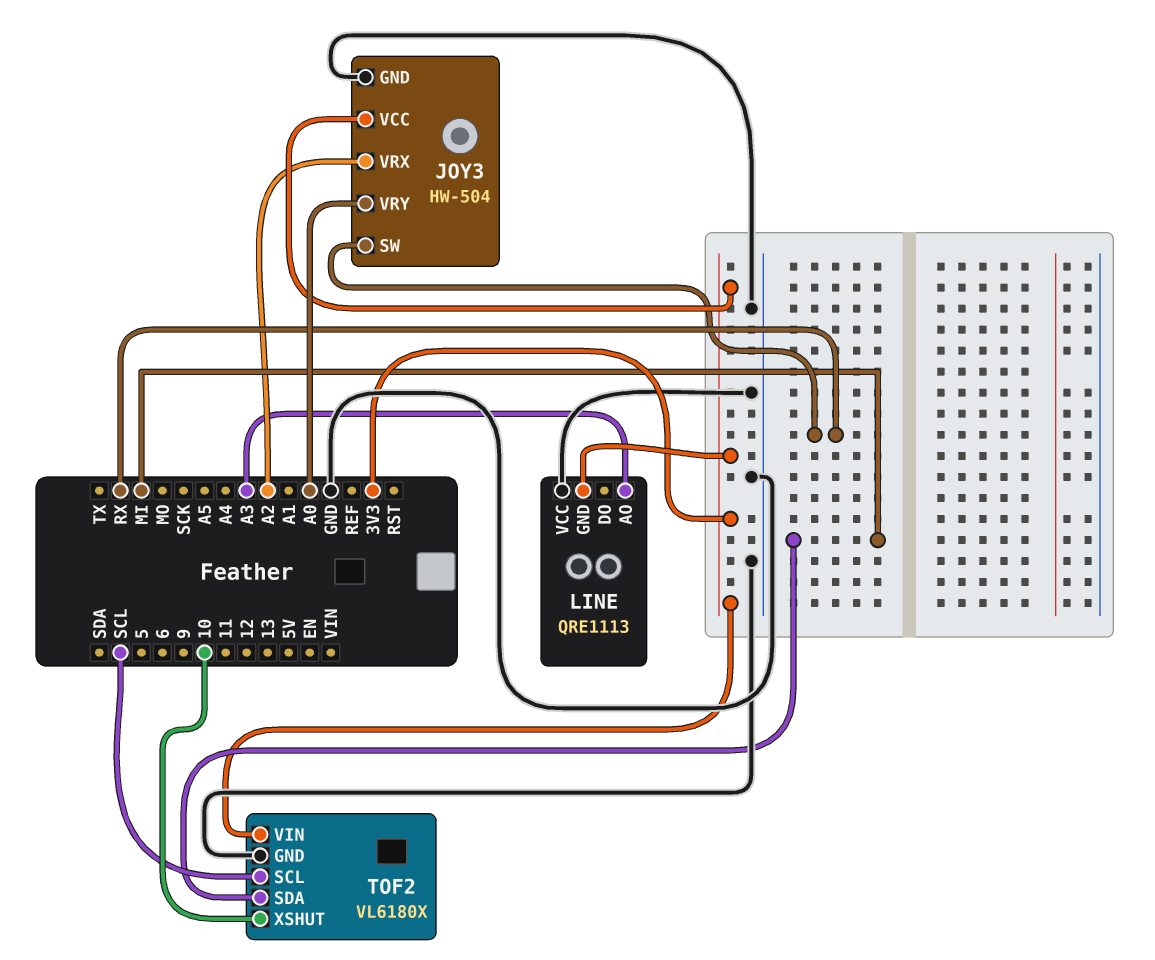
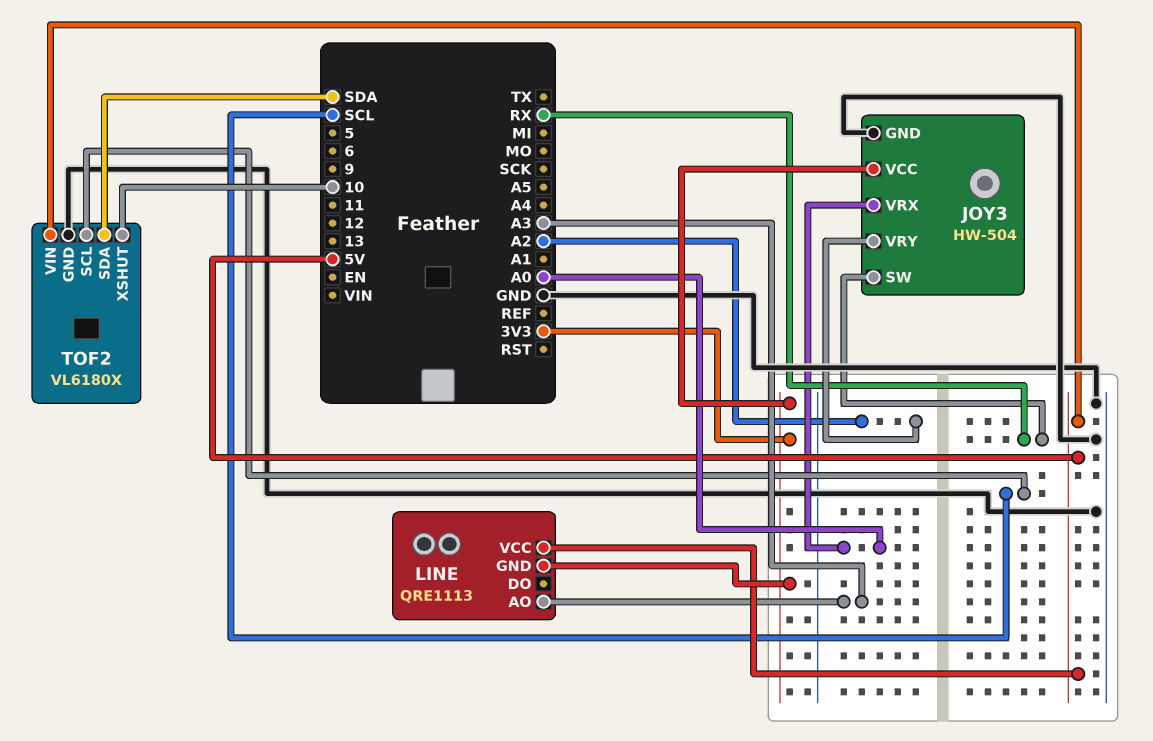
JOY3 pin VRX: A2 -> A0
JOY3 pin VRY: A0 -> A2
LINE pin VCC: GND -> 5V
TOF2 pin SDA: MI -> SDA
TOF2 pin VIN: 3V3 -> 5V

